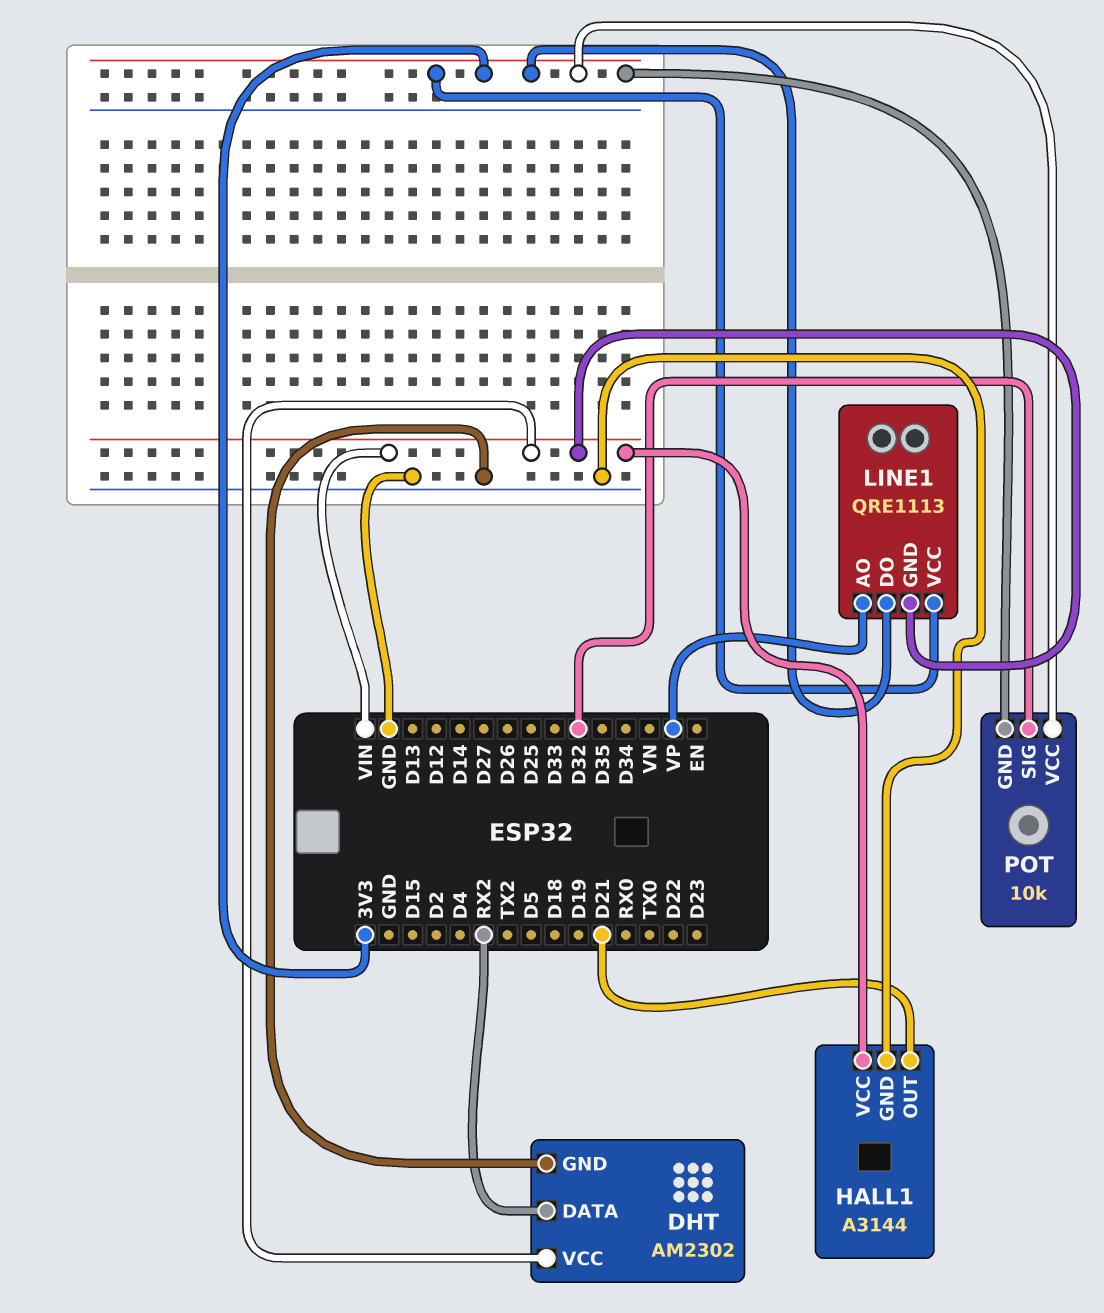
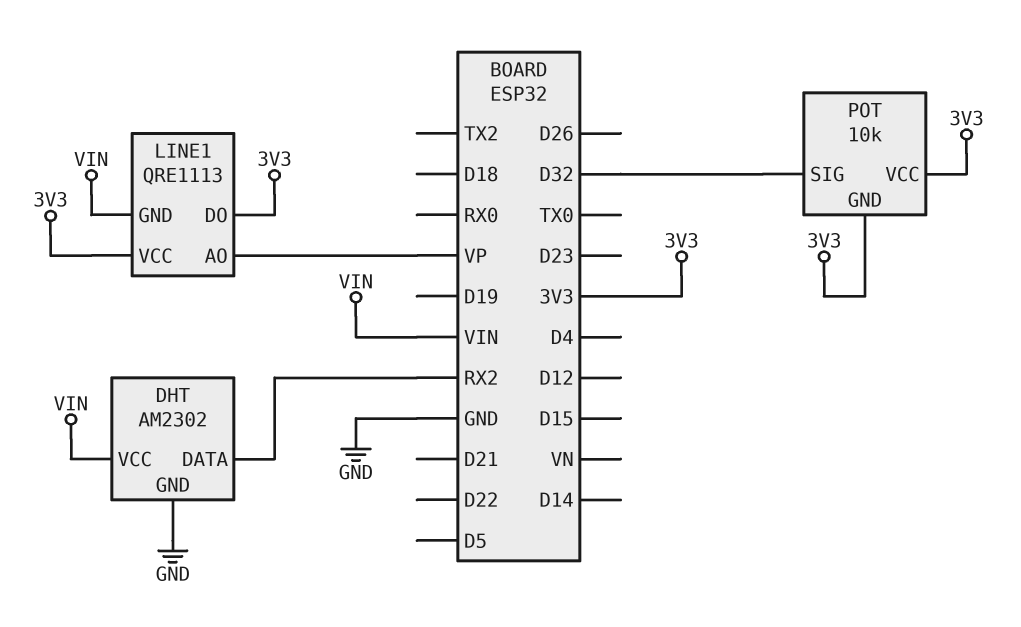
HALL1: A3144 -> none
HALL1 pin GND: GND -> none
HALL1 pin OUT: D21 -> none
HALL1 pin VCC: VIN -> none

